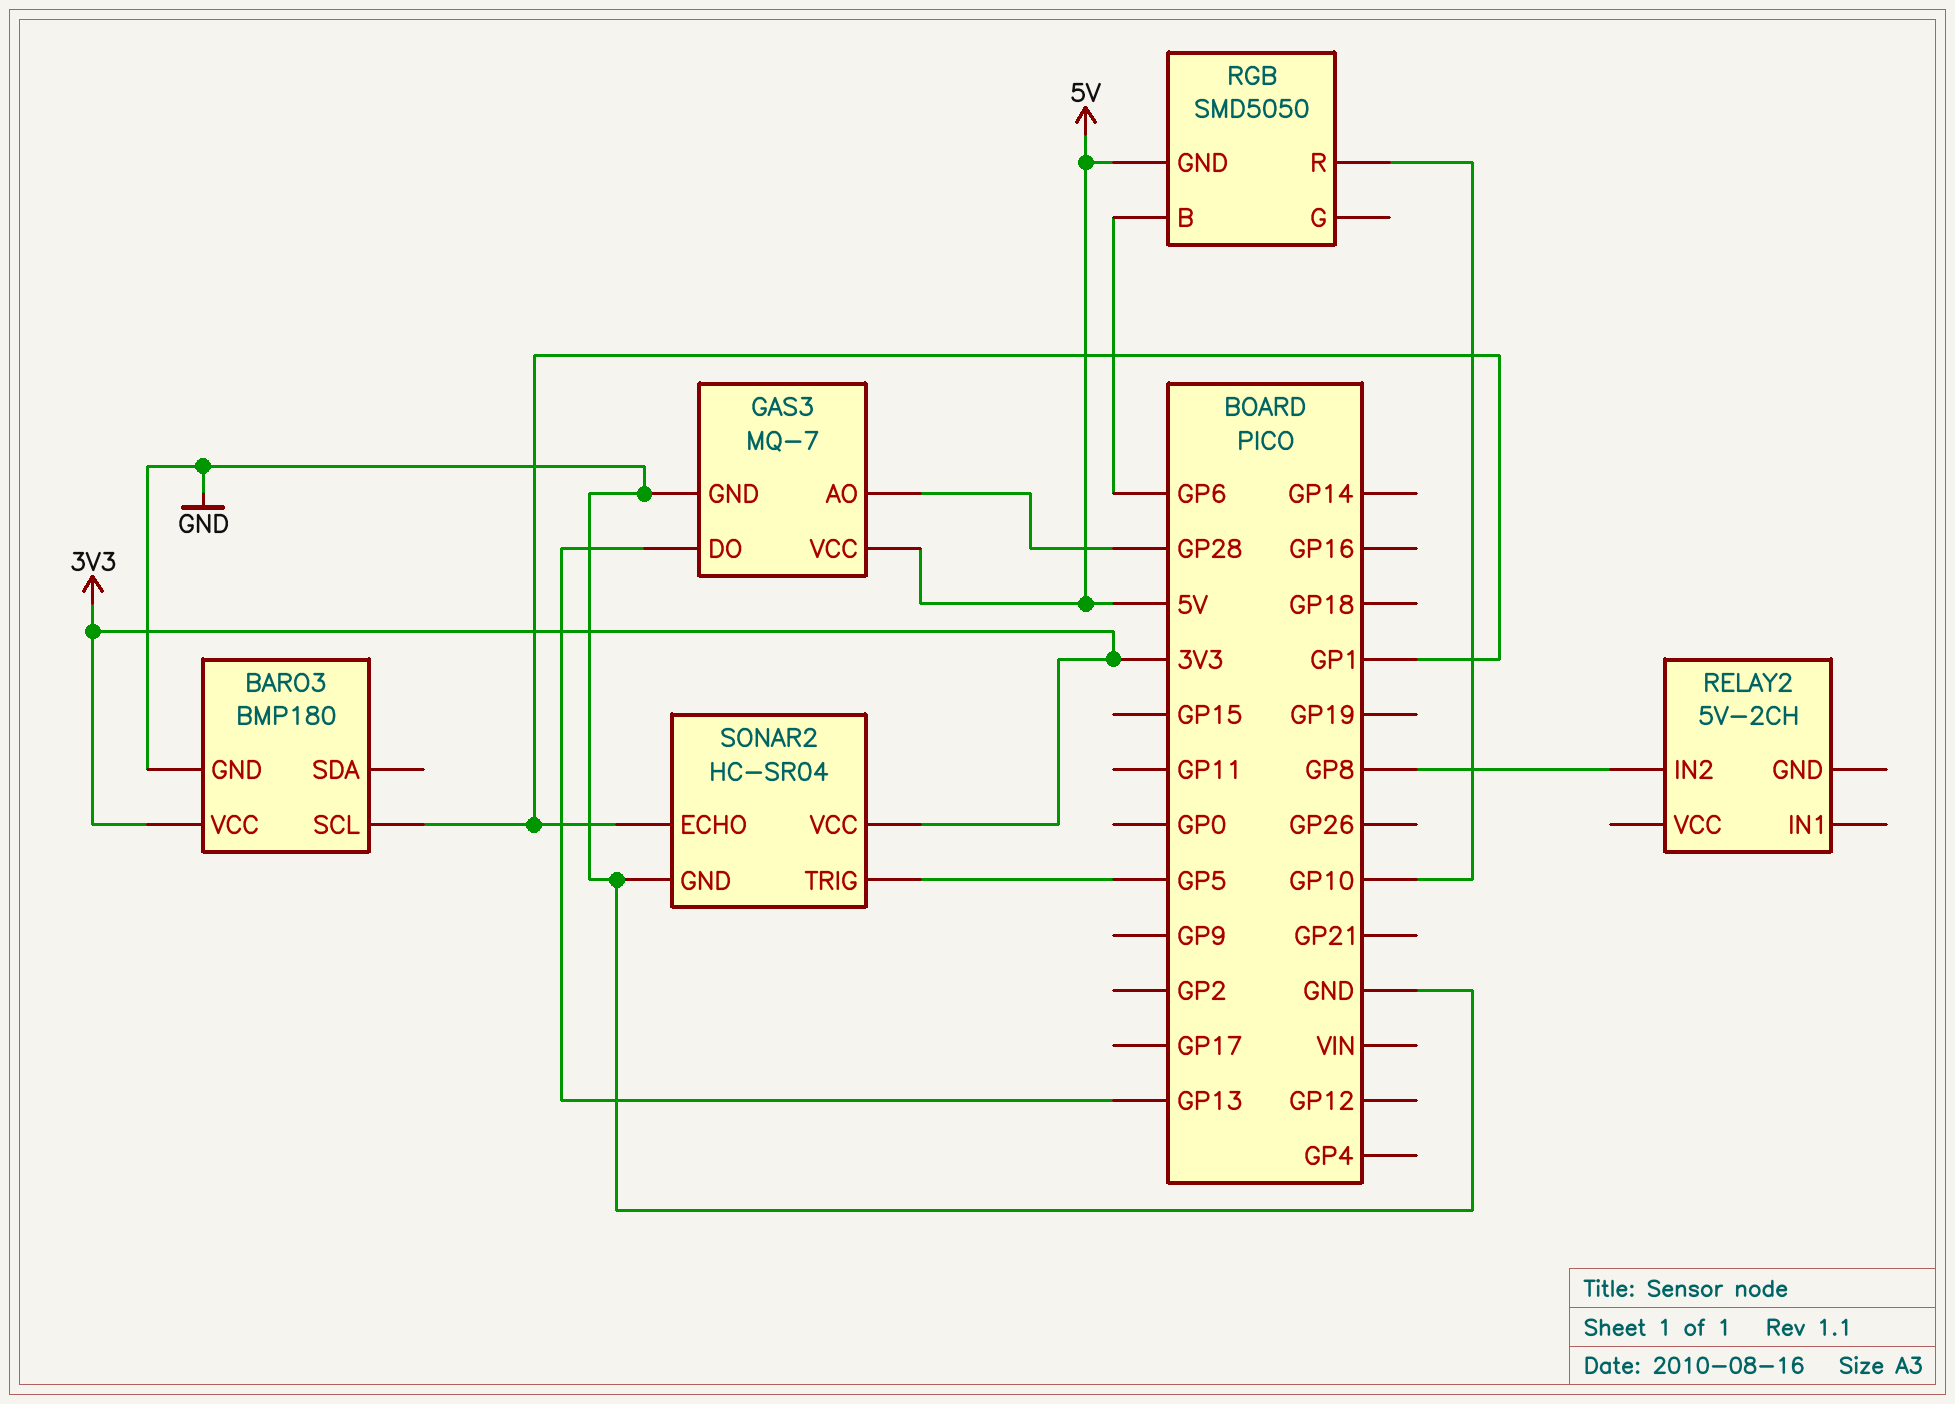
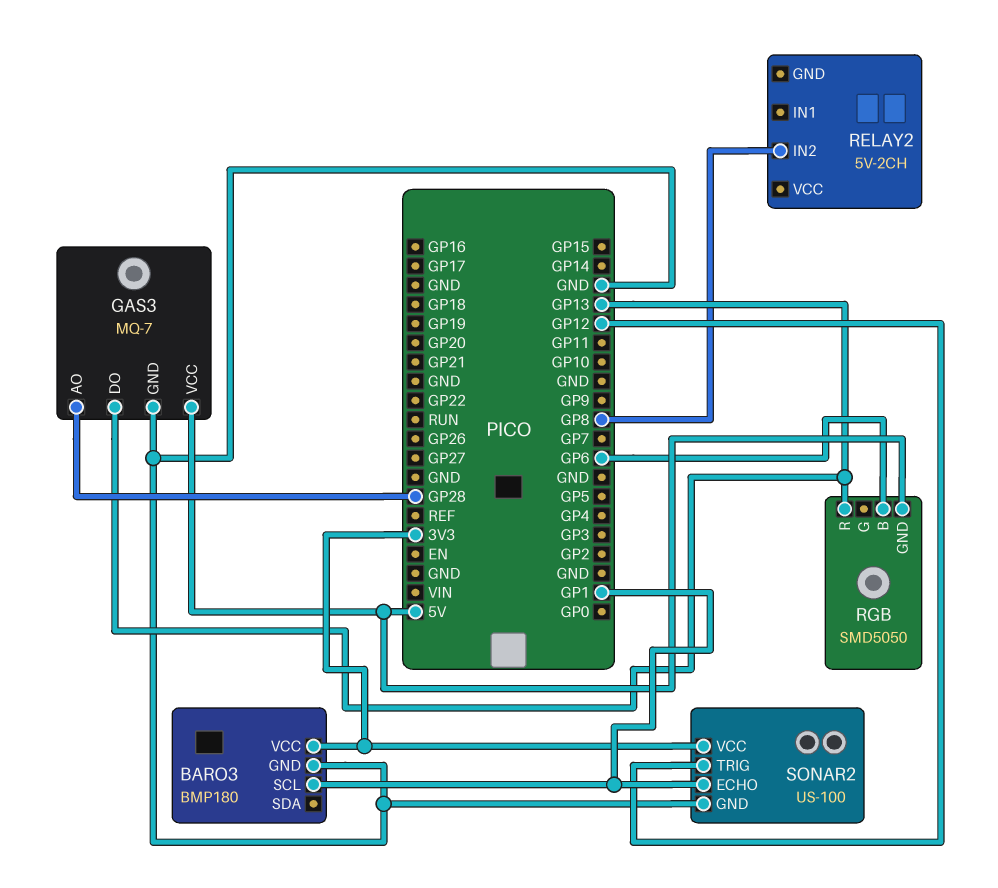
RGB pin R: GP10 -> GP13
SONAR2: HC-SR04 -> US-100
SONAR2 pin TRIG: GP5 -> GP12

